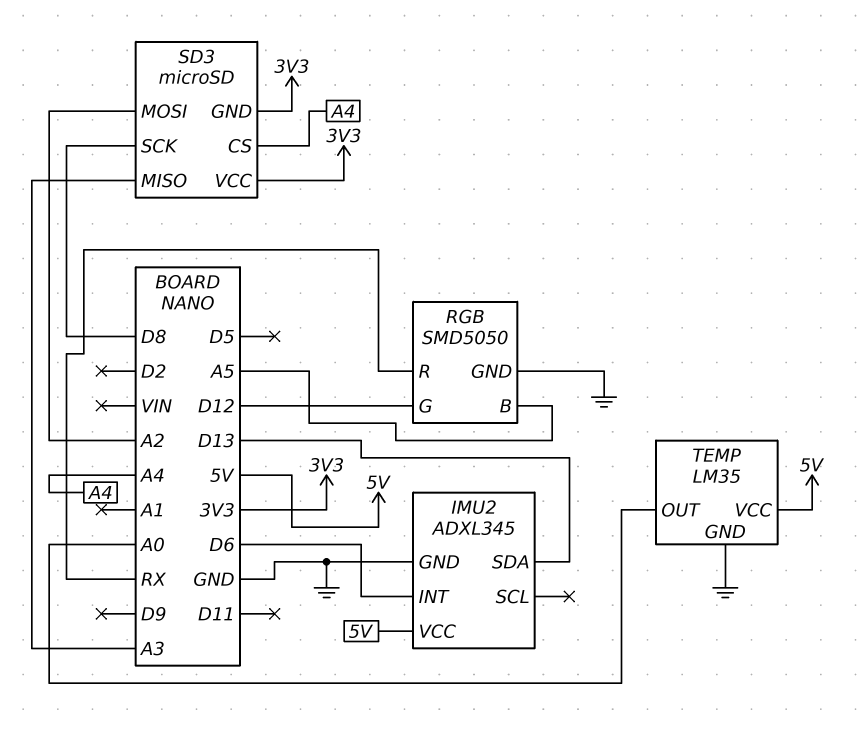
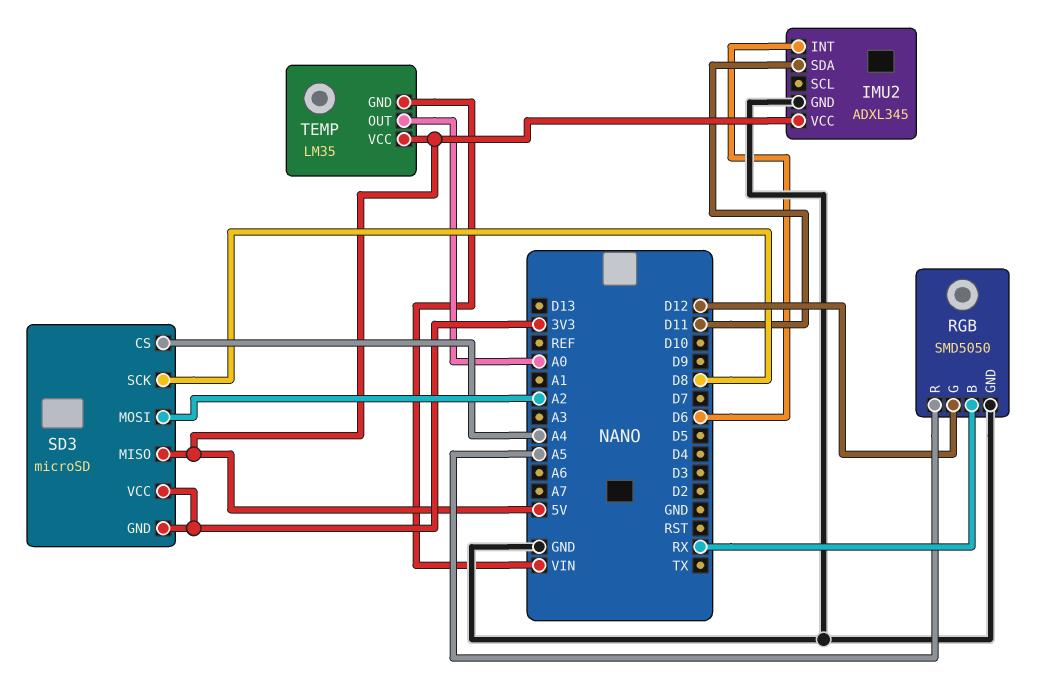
IMU2 pin SDA: D13 -> D11
RGB pin B: A5 -> RX
RGB pin R: RX -> A5
SD3 pin MISO: A3 -> 5V
TEMP pin GND: GND -> VIN

